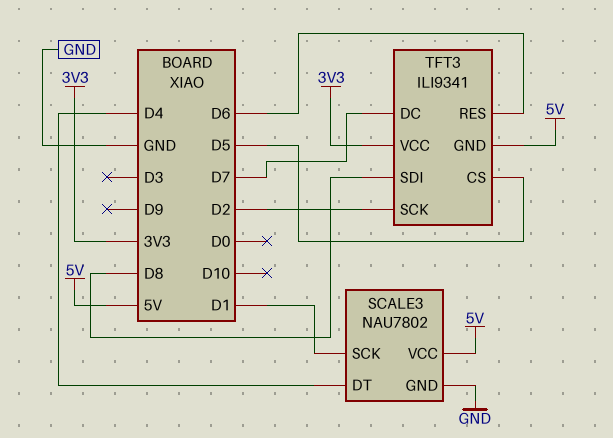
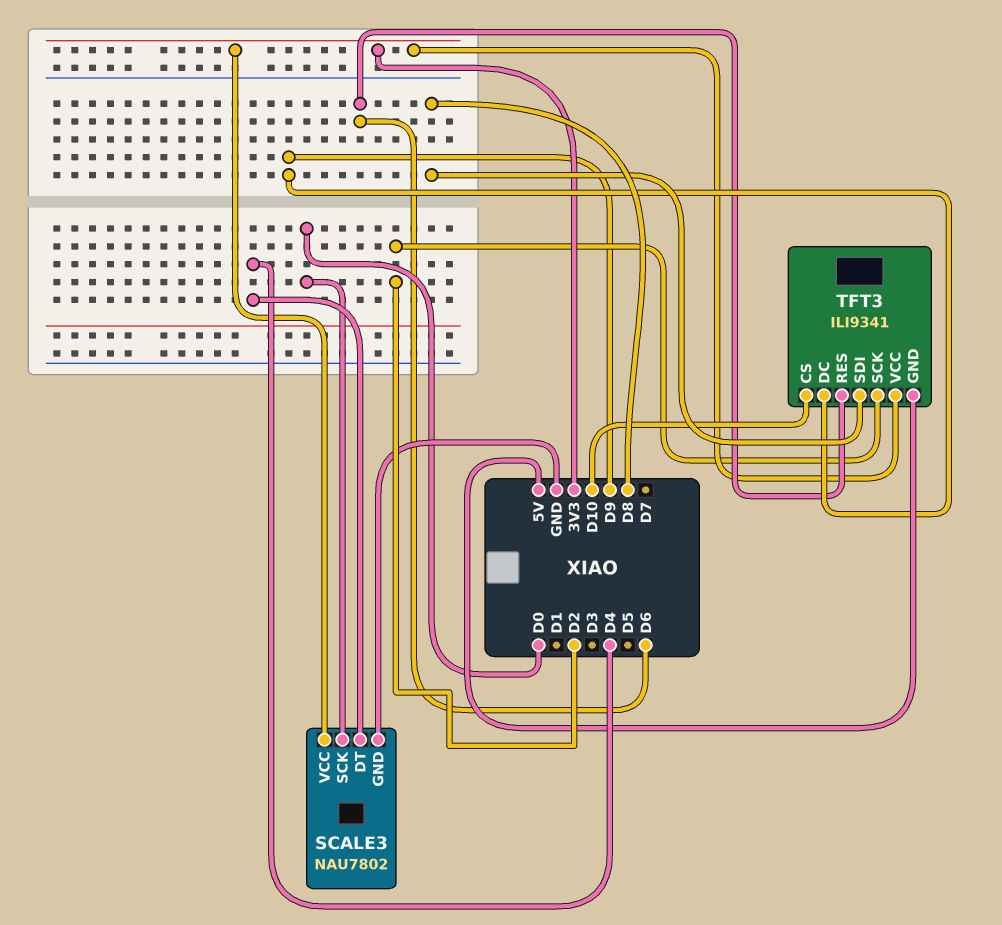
SCALE3 pin SCK: D1 -> D0
SCALE3 pin VCC: 5V -> 3V3
TFT3 pin CS: D5 -> D10
TFT3 pin DC: D7 -> D9

